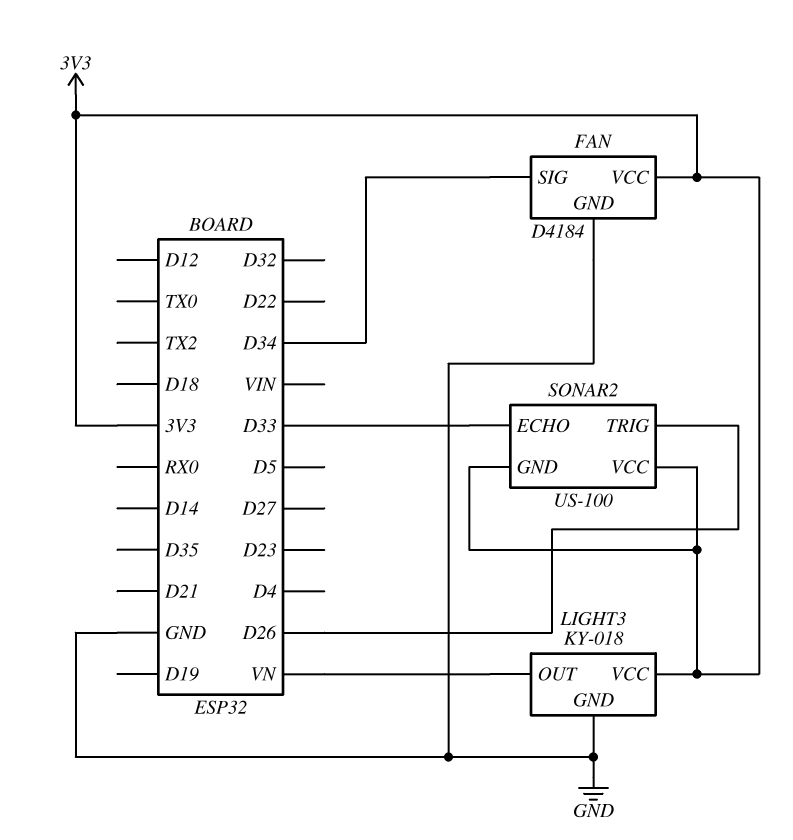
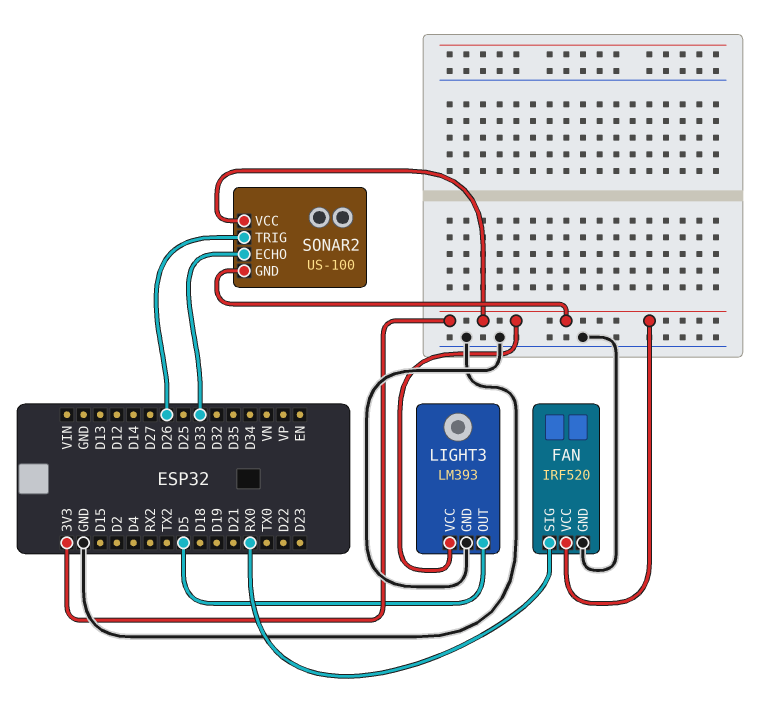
FAN: D4184 -> IRF520
FAN pin SIG: D34 -> RX0
LIGHT3: KY-018 -> LM393
LIGHT3 pin OUT: VN -> D5

